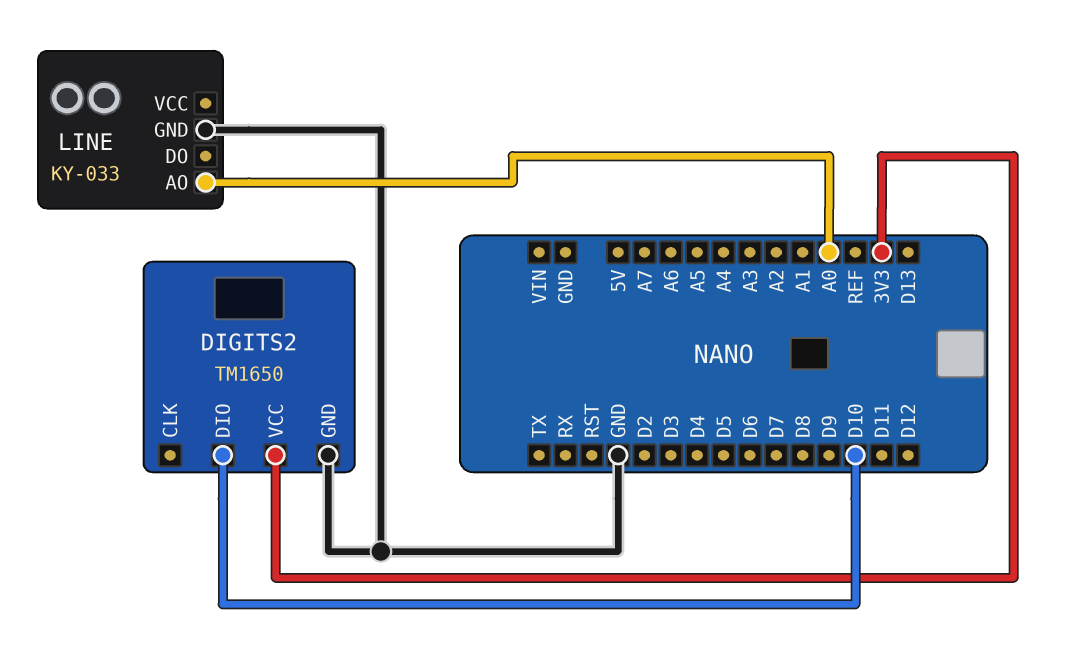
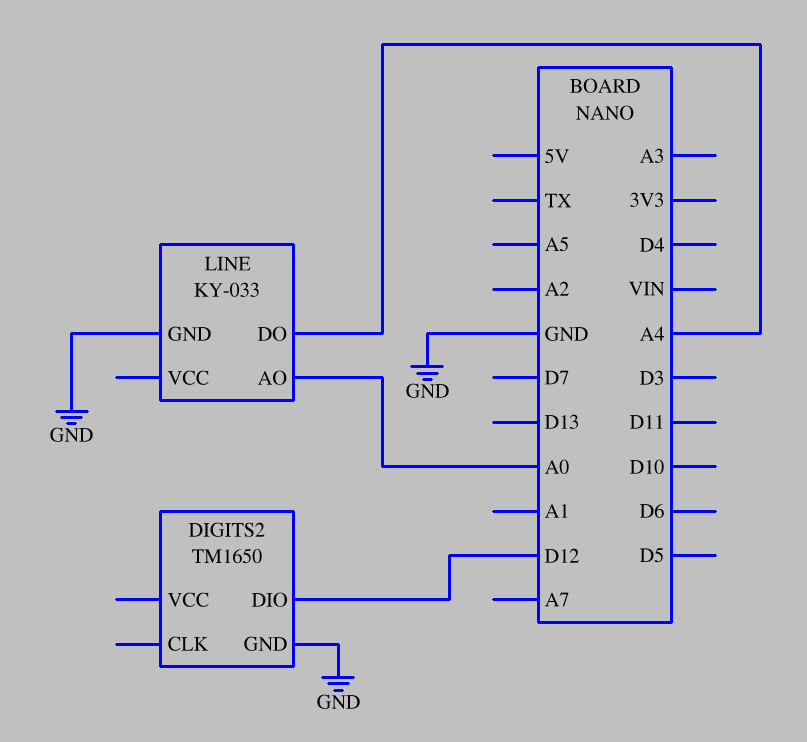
DIGITS2 pin DIO: D10 -> D12
DIGITS2 pin VCC: 3V3 -> none
LINE pin DO: none -> A4

